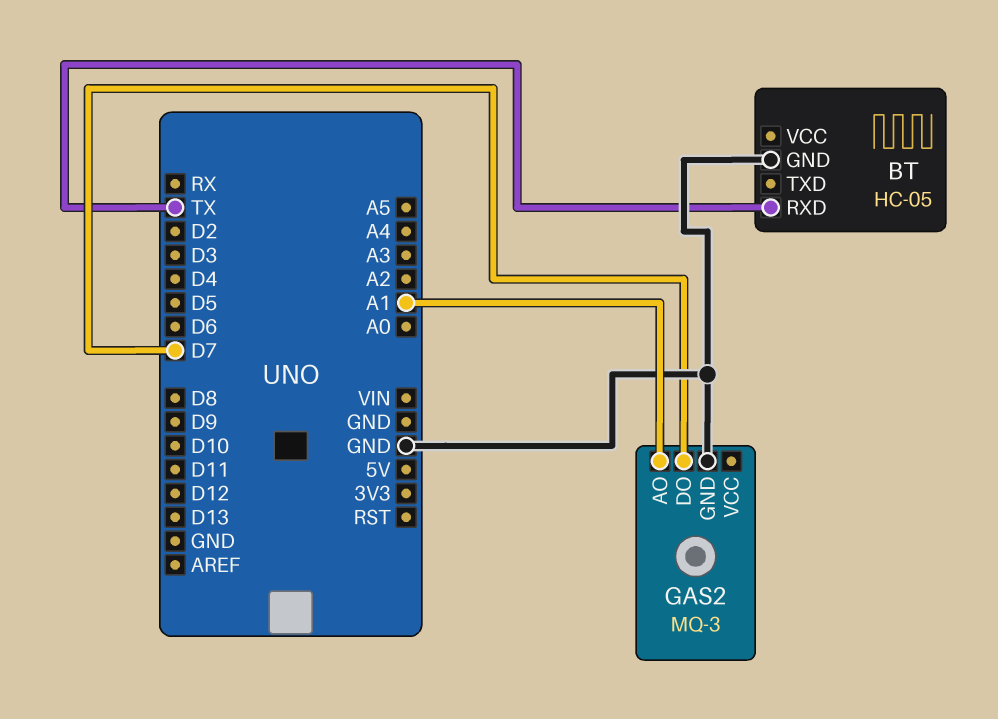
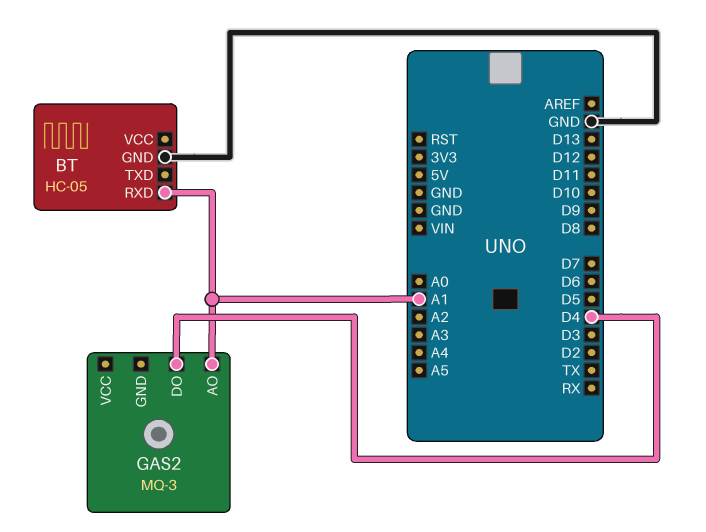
BT pin RXD: TX -> A1
GAS2 pin DO: D7 -> D4
GAS2 pin GND: GND -> none

